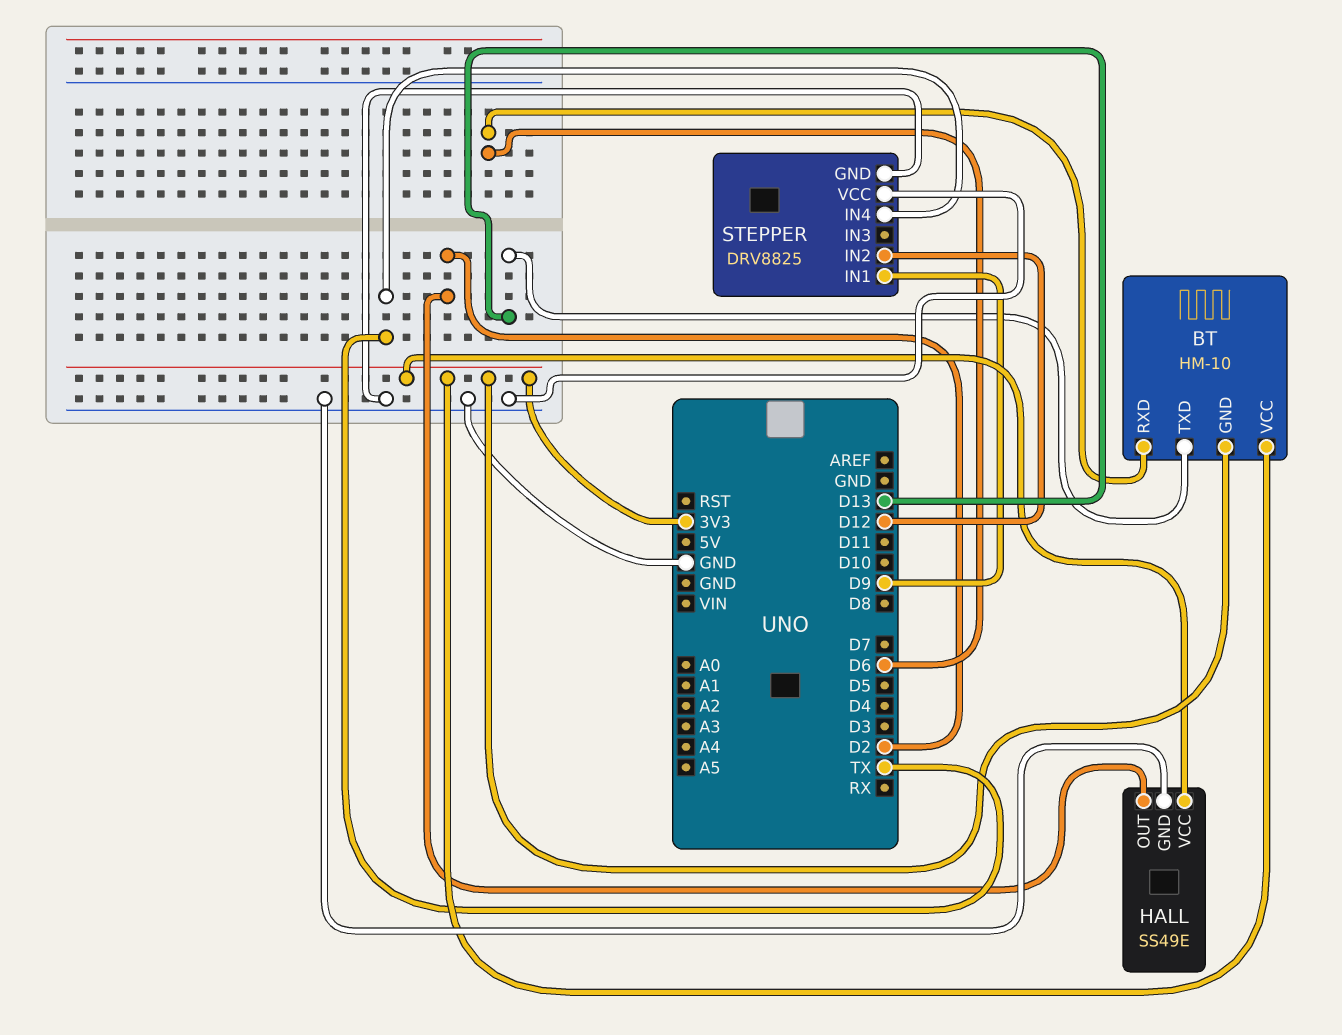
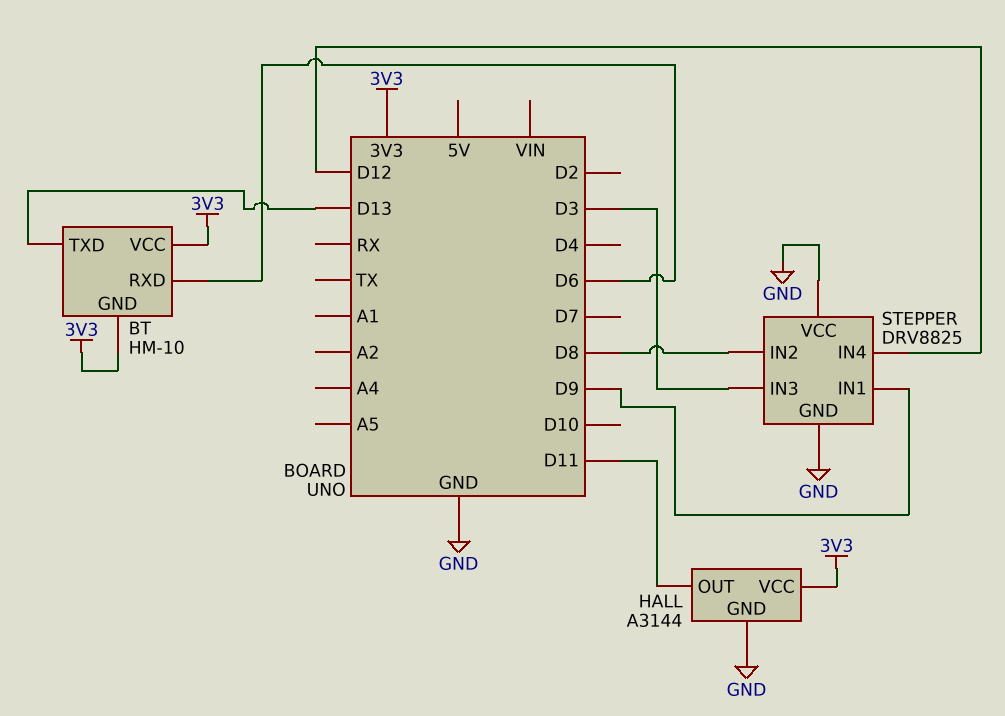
HALL: SS49E -> A3144
HALL pin OUT: D2 -> D11
STEPPER pin IN2: D12 -> D8
STEPPER pin IN3: none -> D3
STEPPER pin IN4: TX -> D12

